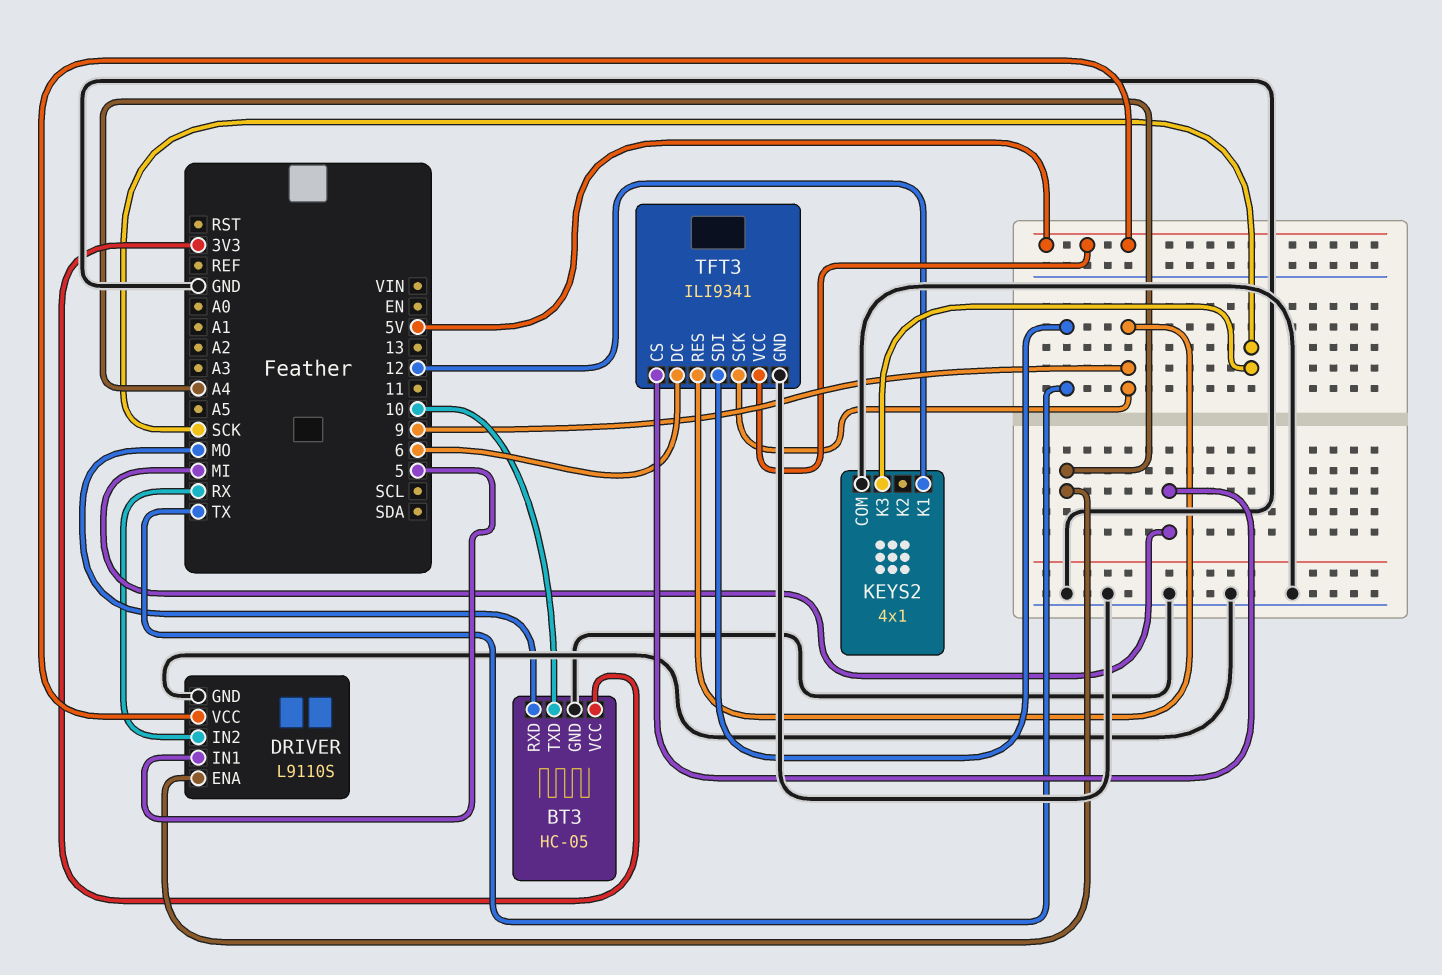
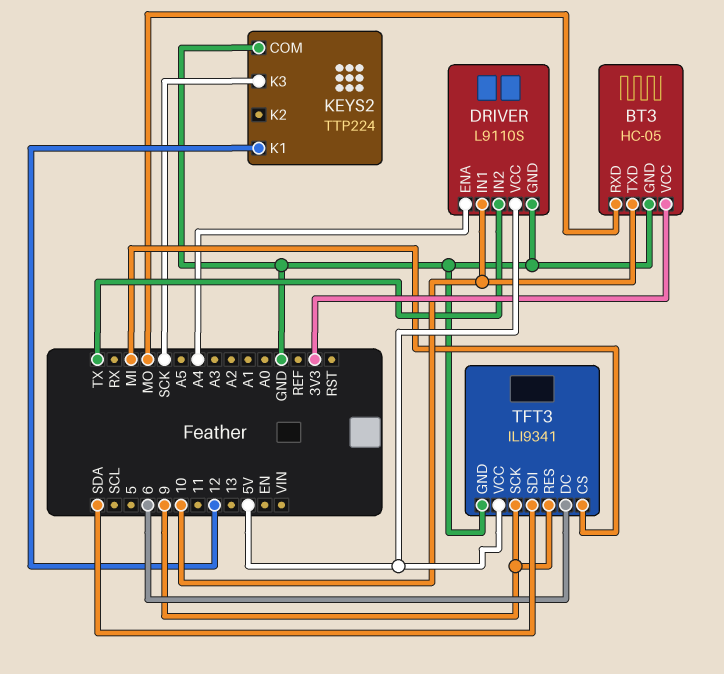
DRIVER pin IN1: 5 -> 10
DRIVER pin IN2: RX -> TX
KEYS2: 4x1 -> TTP224
TFT3 pin SDI: TX -> SDA

